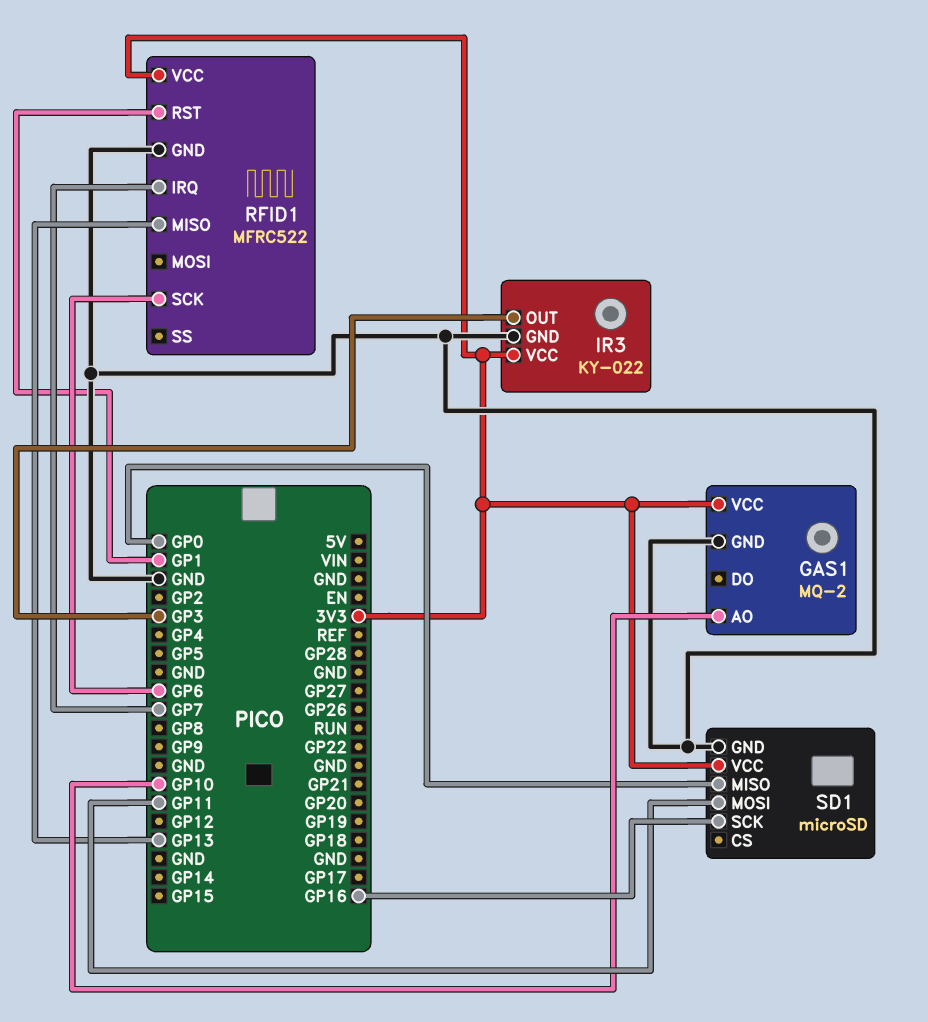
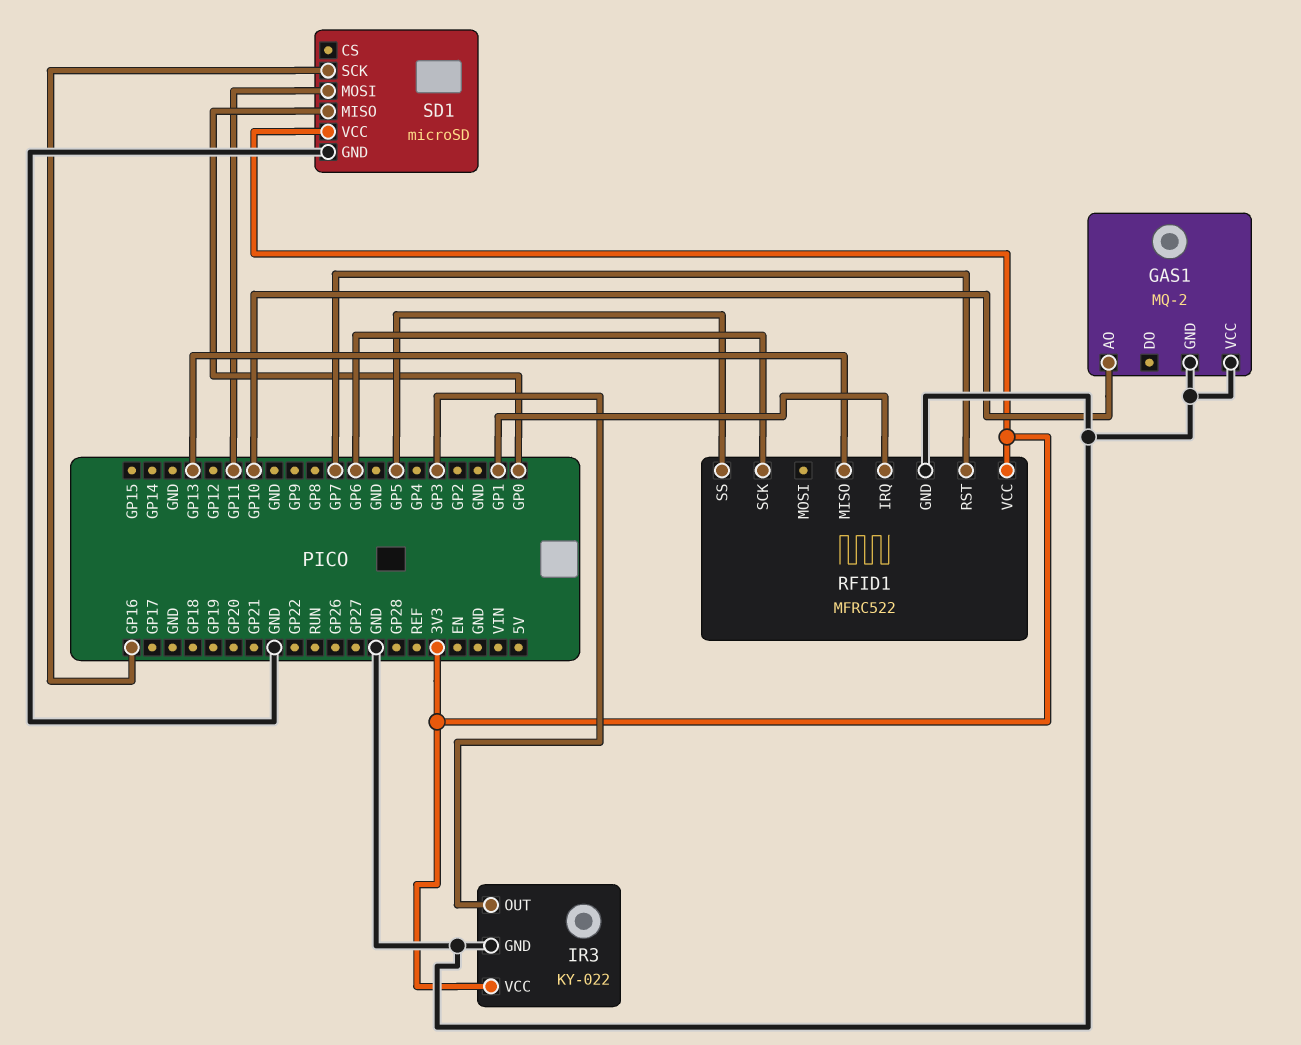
GAS1 pin VCC: 3V3 -> GND
RFID1 pin IRQ: GP7 -> GP1
RFID1 pin RST: GP1 -> GP7
RFID1 pin SS: none -> GP5

